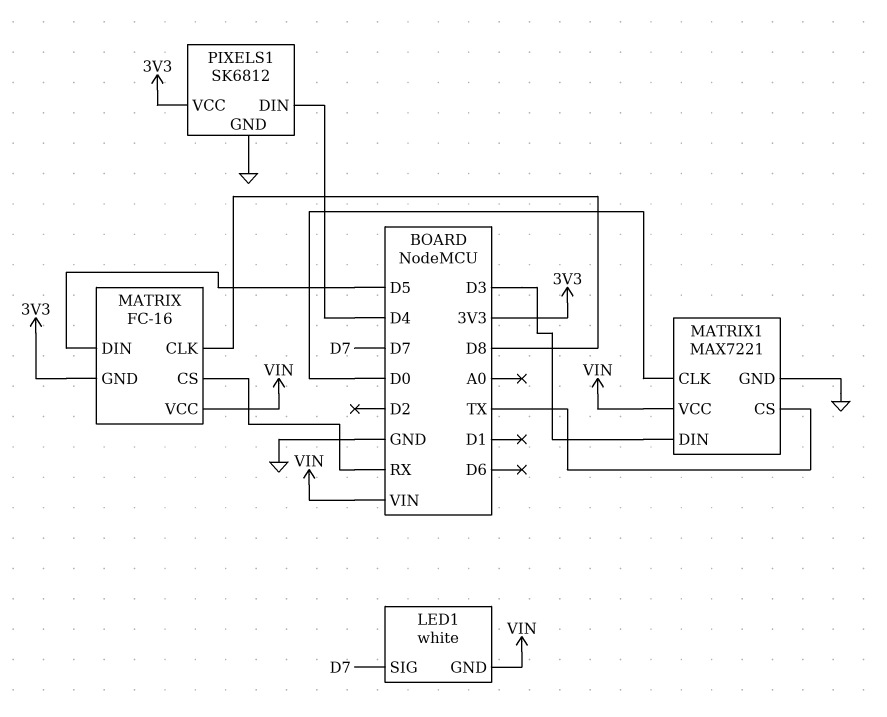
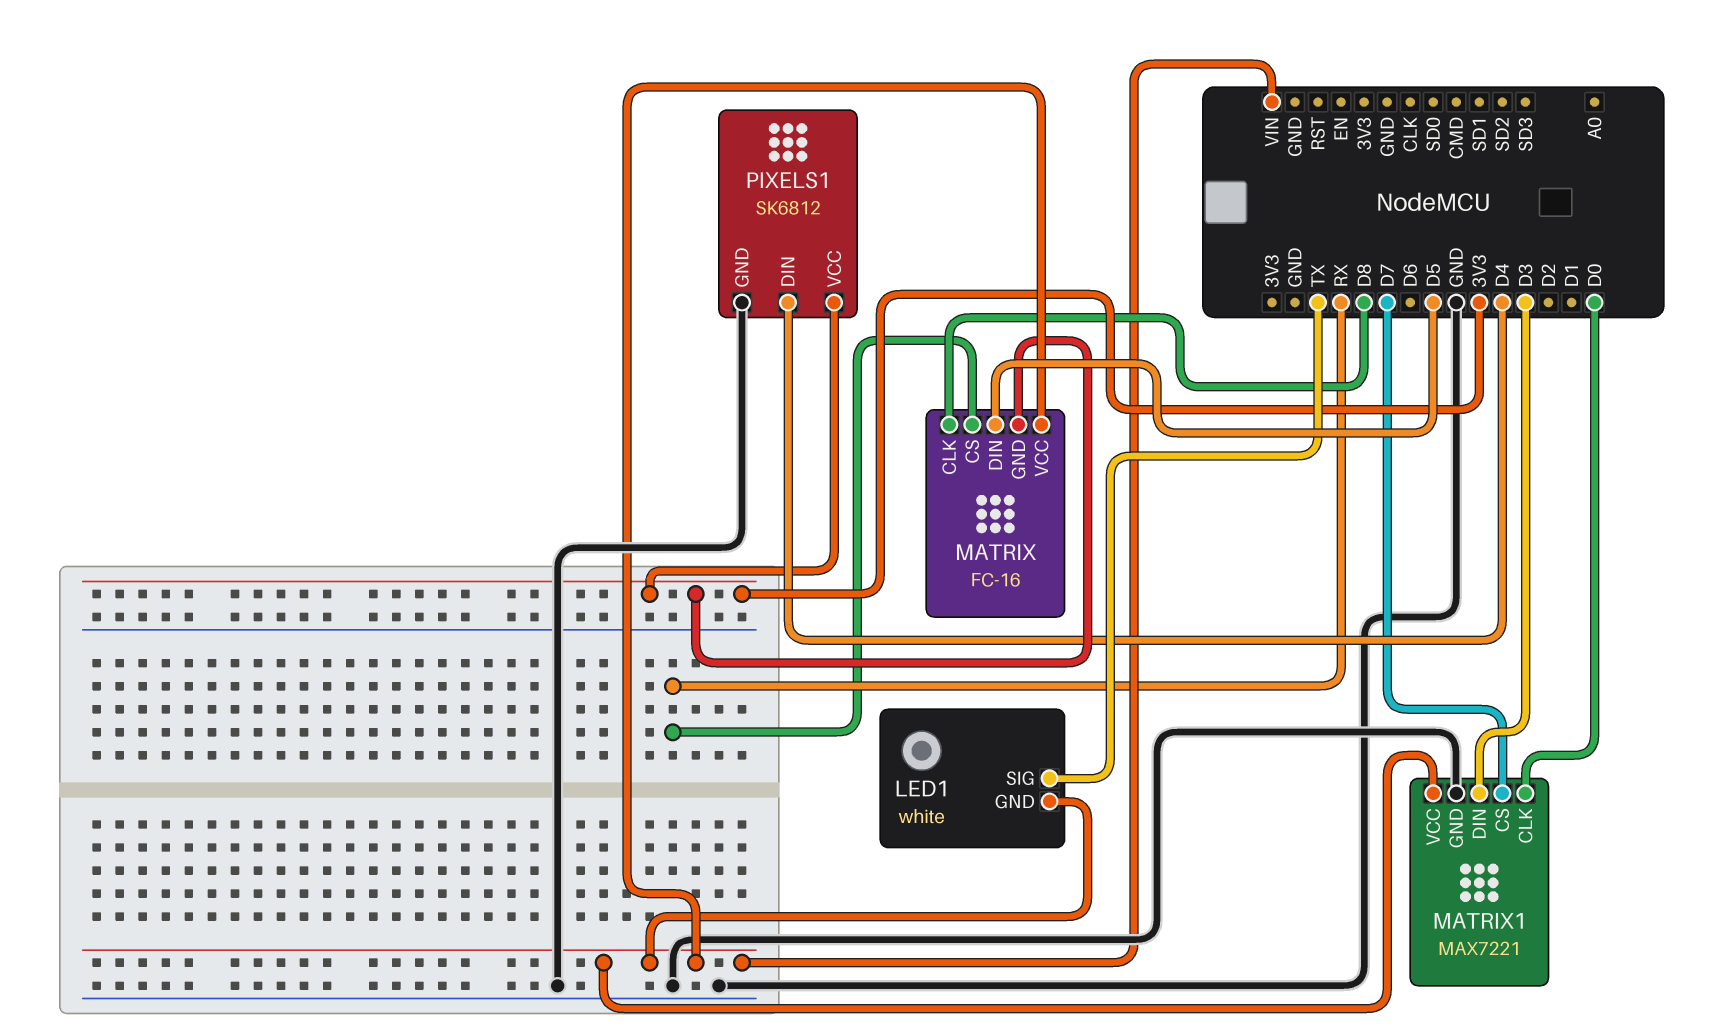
LED1 pin SIG: D7 -> TX
MATRIX1 pin CS: TX -> D7

